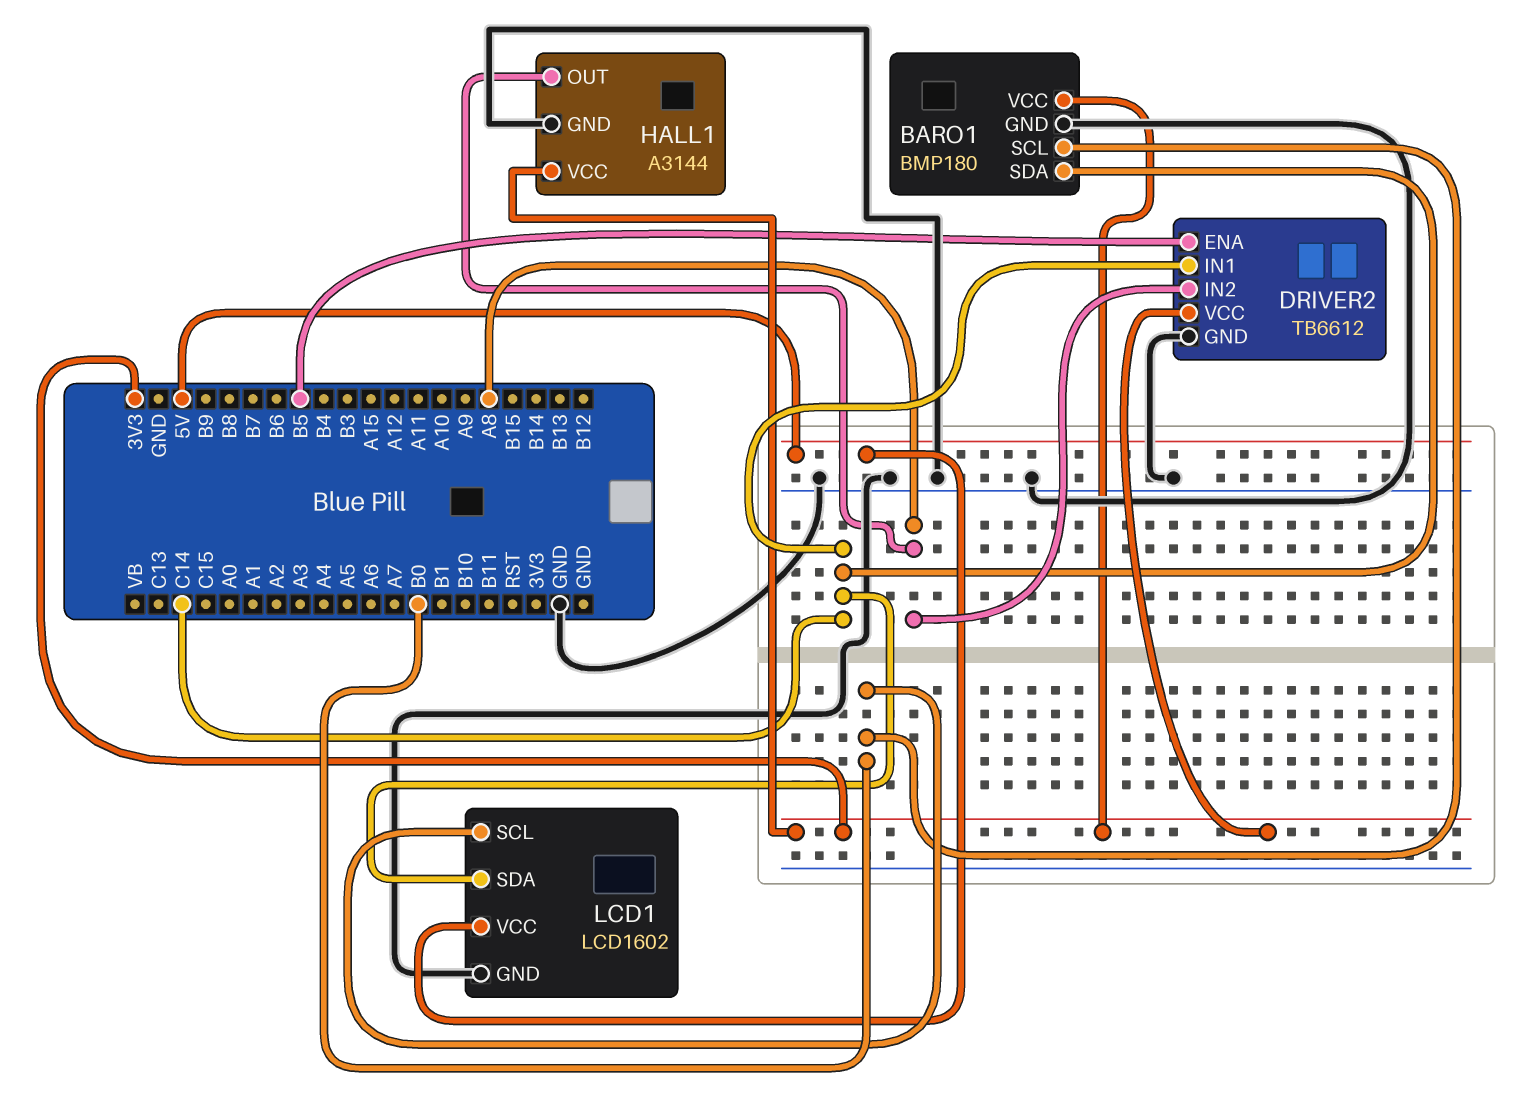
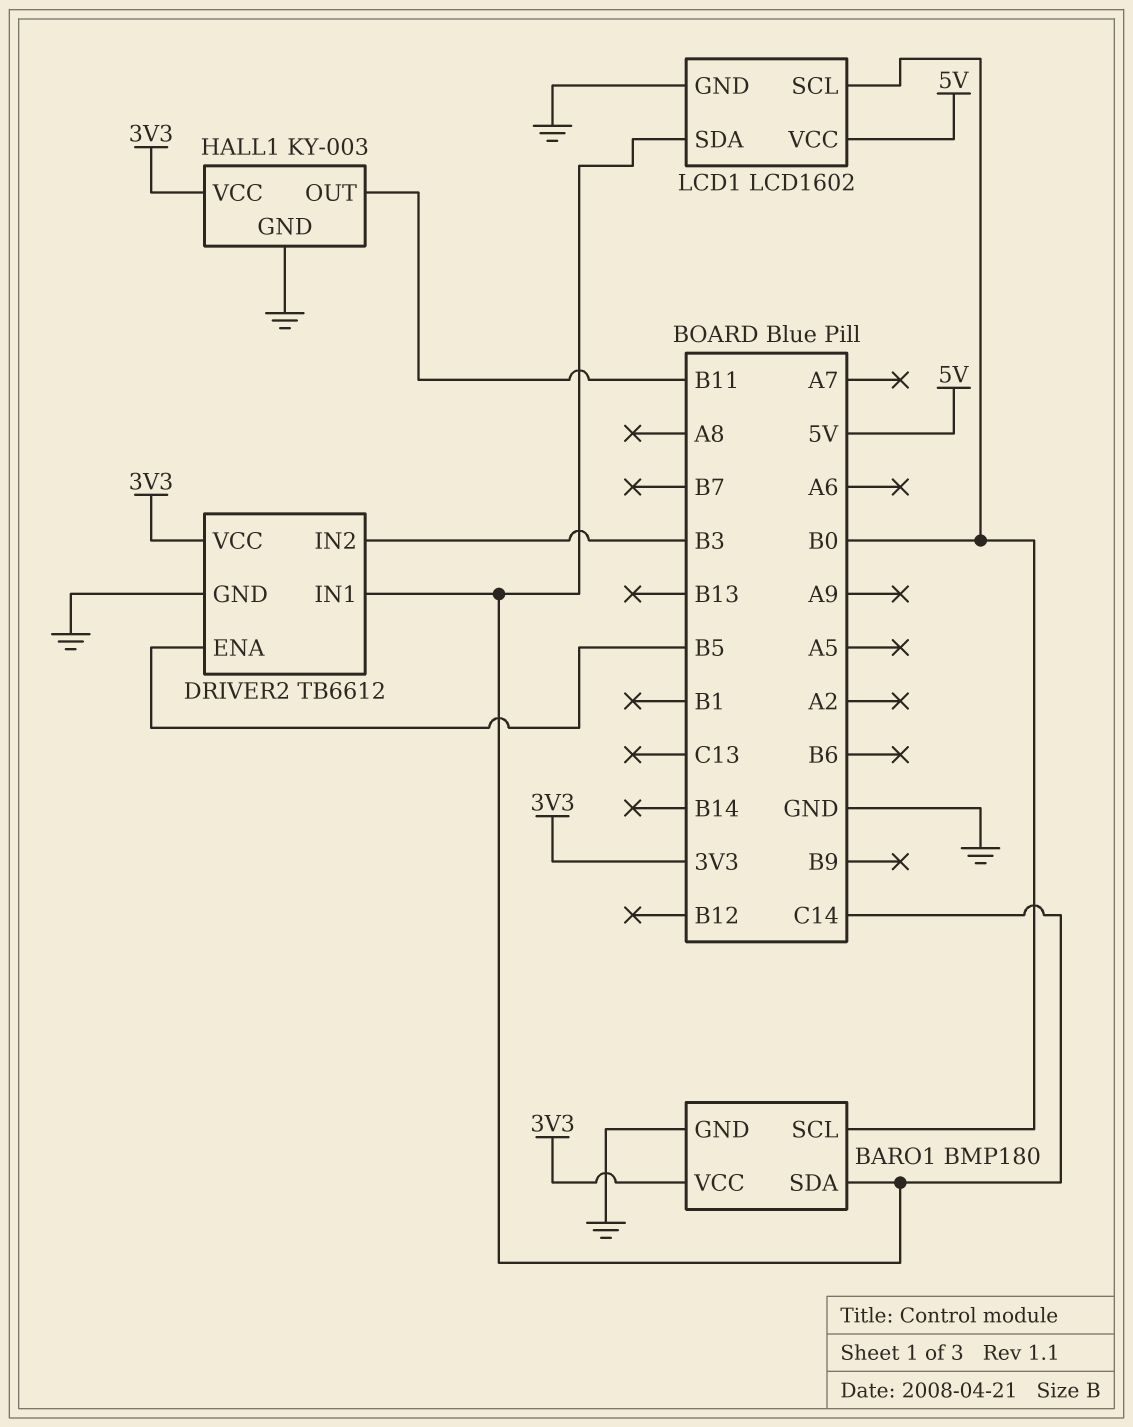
DRIVER2 pin IN2: A8 -> B3
HALL1: A3144 -> KY-003
HALL1 pin OUT: A8 -> B11

